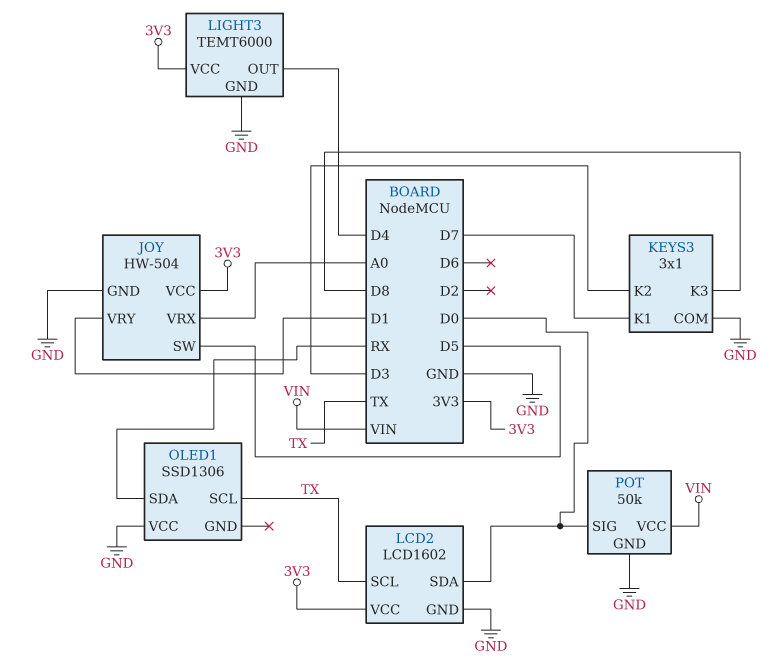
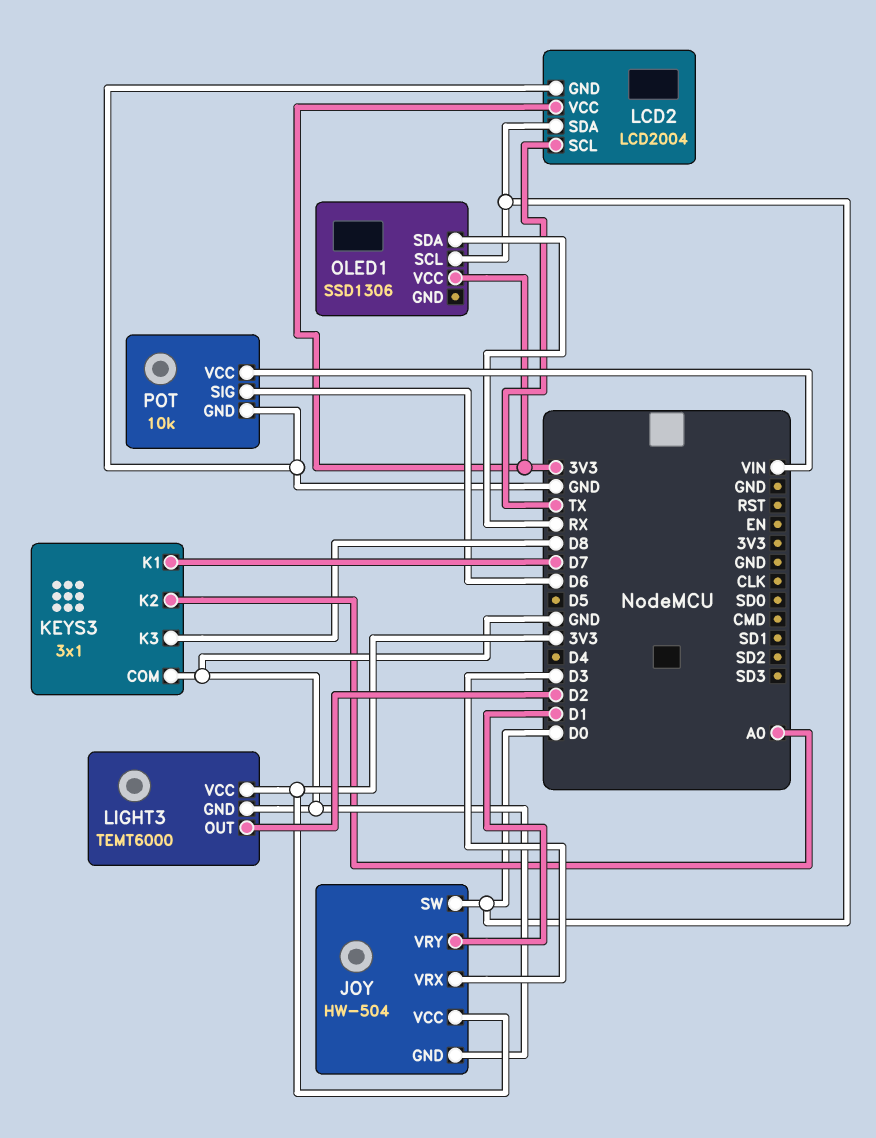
JOY pin SW: D5 -> D0
JOY pin VRX: A0 -> D3
KEYS3 pin K2: D3 -> A0
LCD2: LCD1602 -> LCD2004
LIGHT3 pin OUT: D4 -> D2
OLED1 pin SCL: TX -> D0
OLED1 pin VCC: GND -> 3V3
POT: 50k -> 10k
POT pin SIG: D0 -> D6

